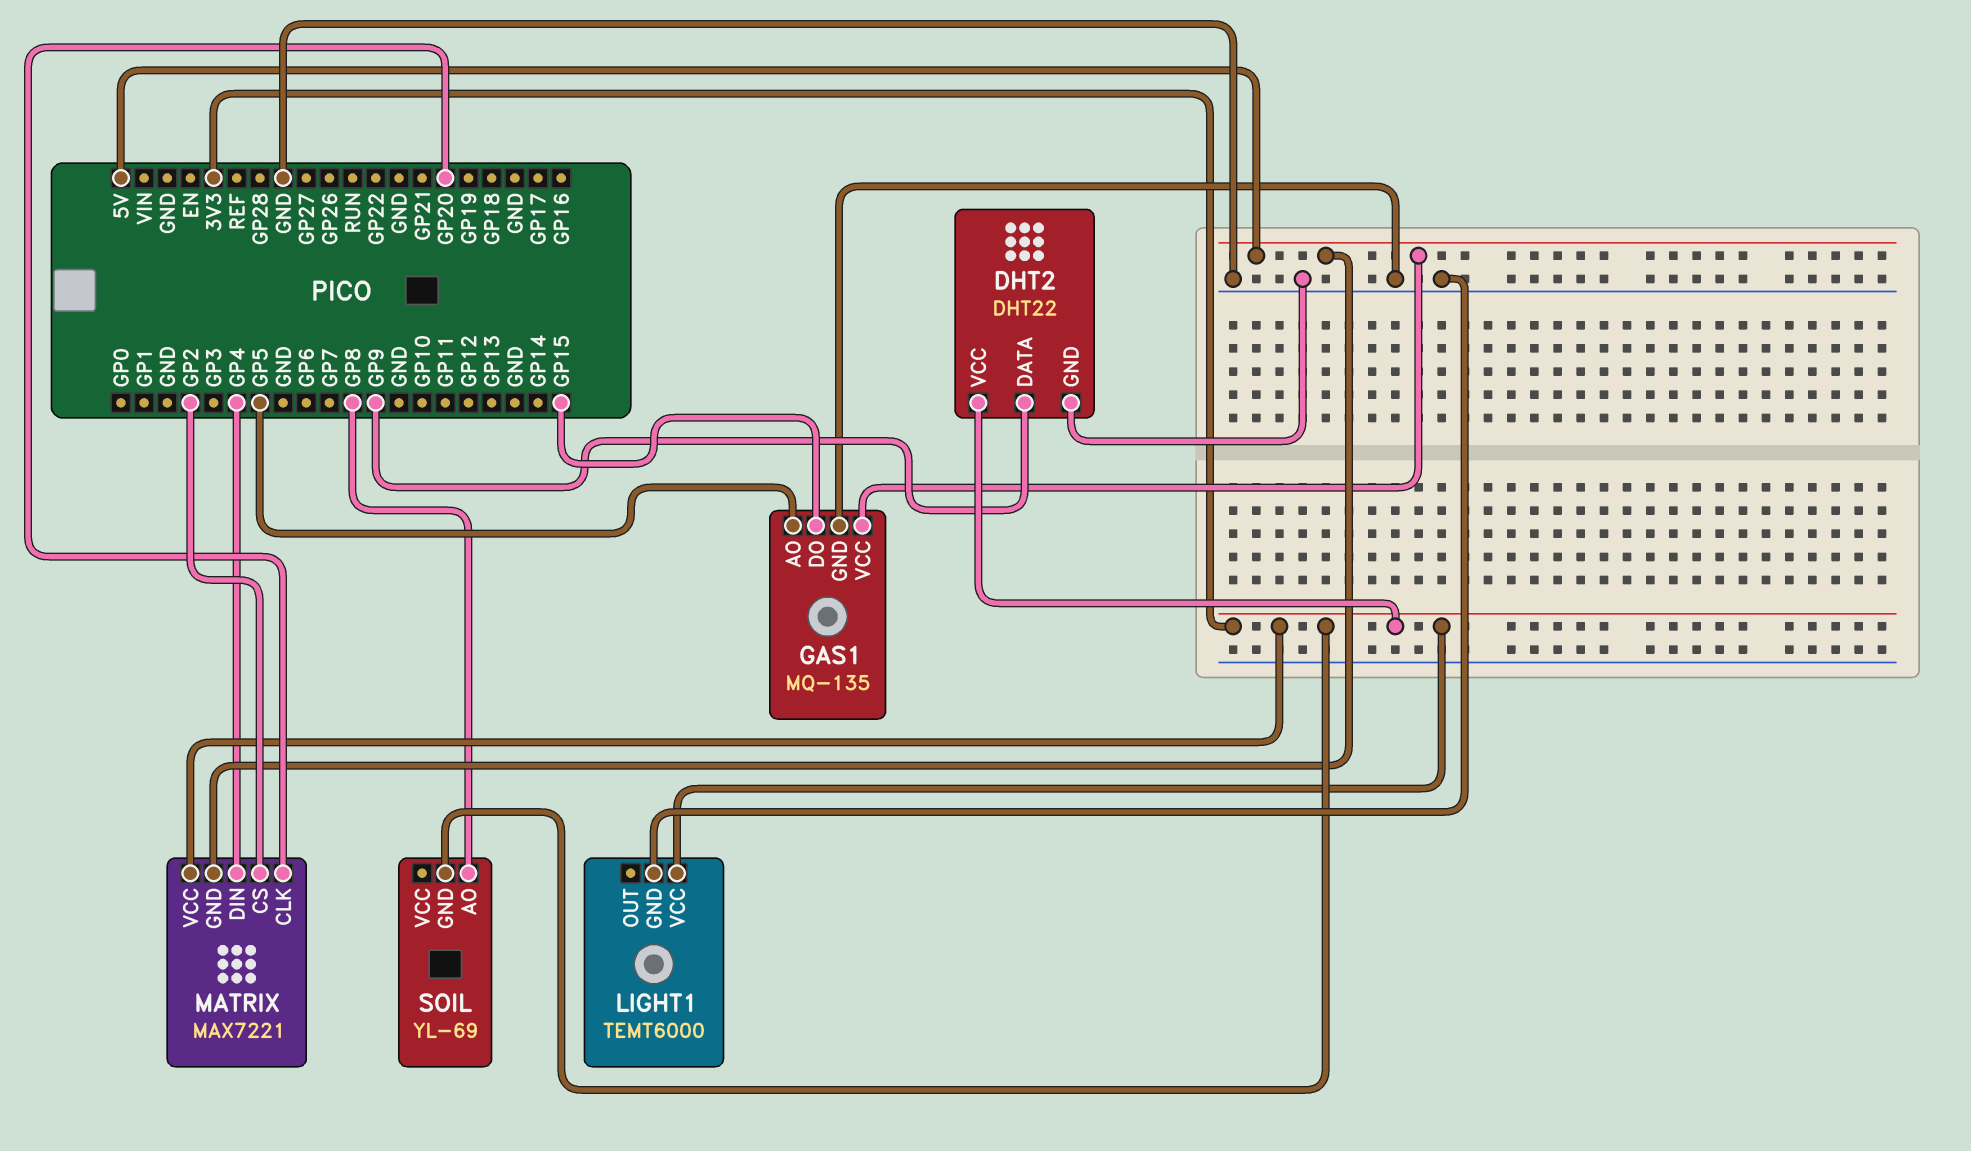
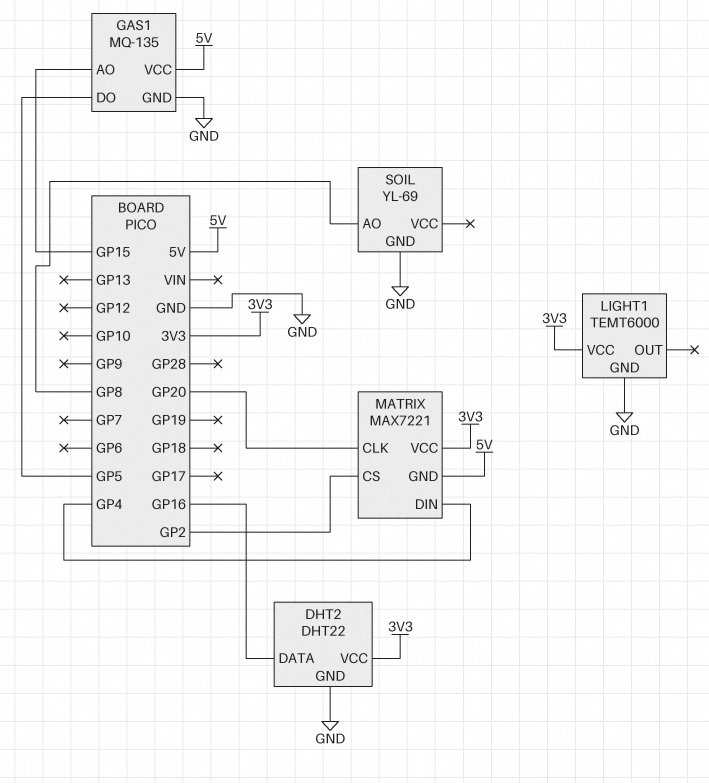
DHT2 pin DATA: GP9 -> GP16
GAS1 pin AO: GP5 -> GP15
GAS1 pin DO: GP15 -> GP5
SOIL pin GND: 3V3 -> GND

